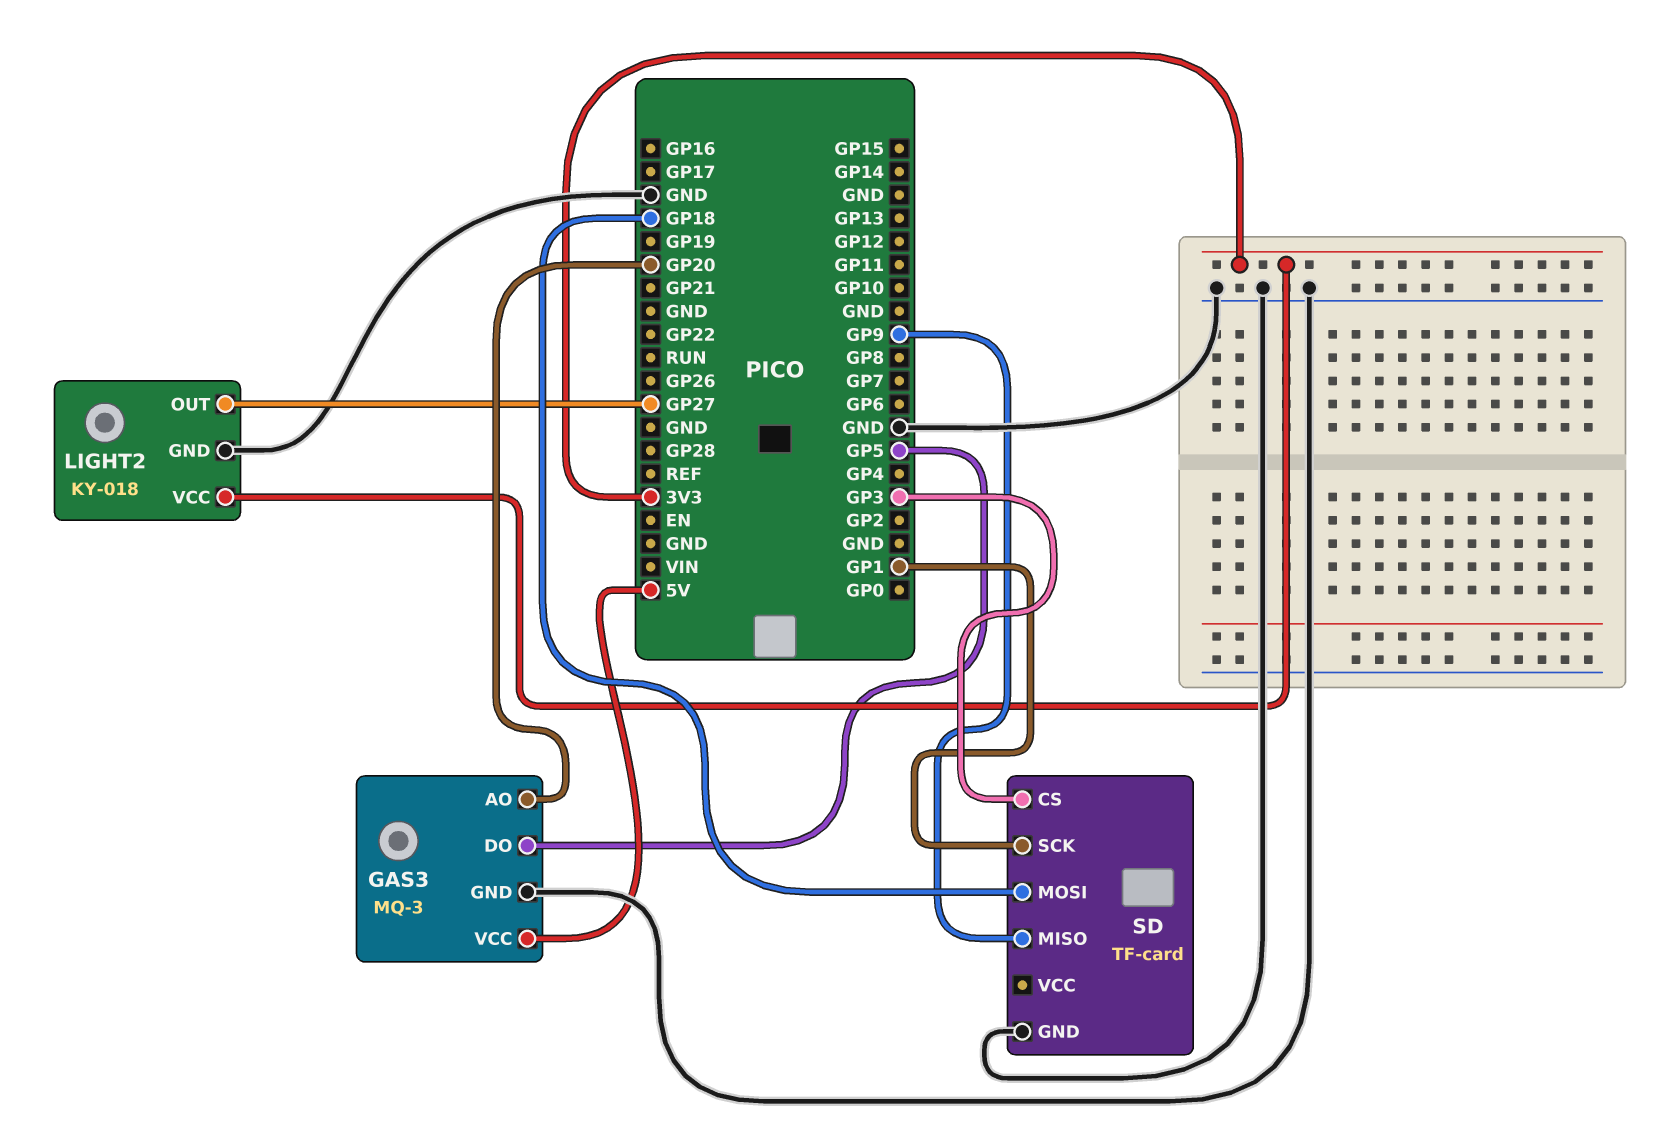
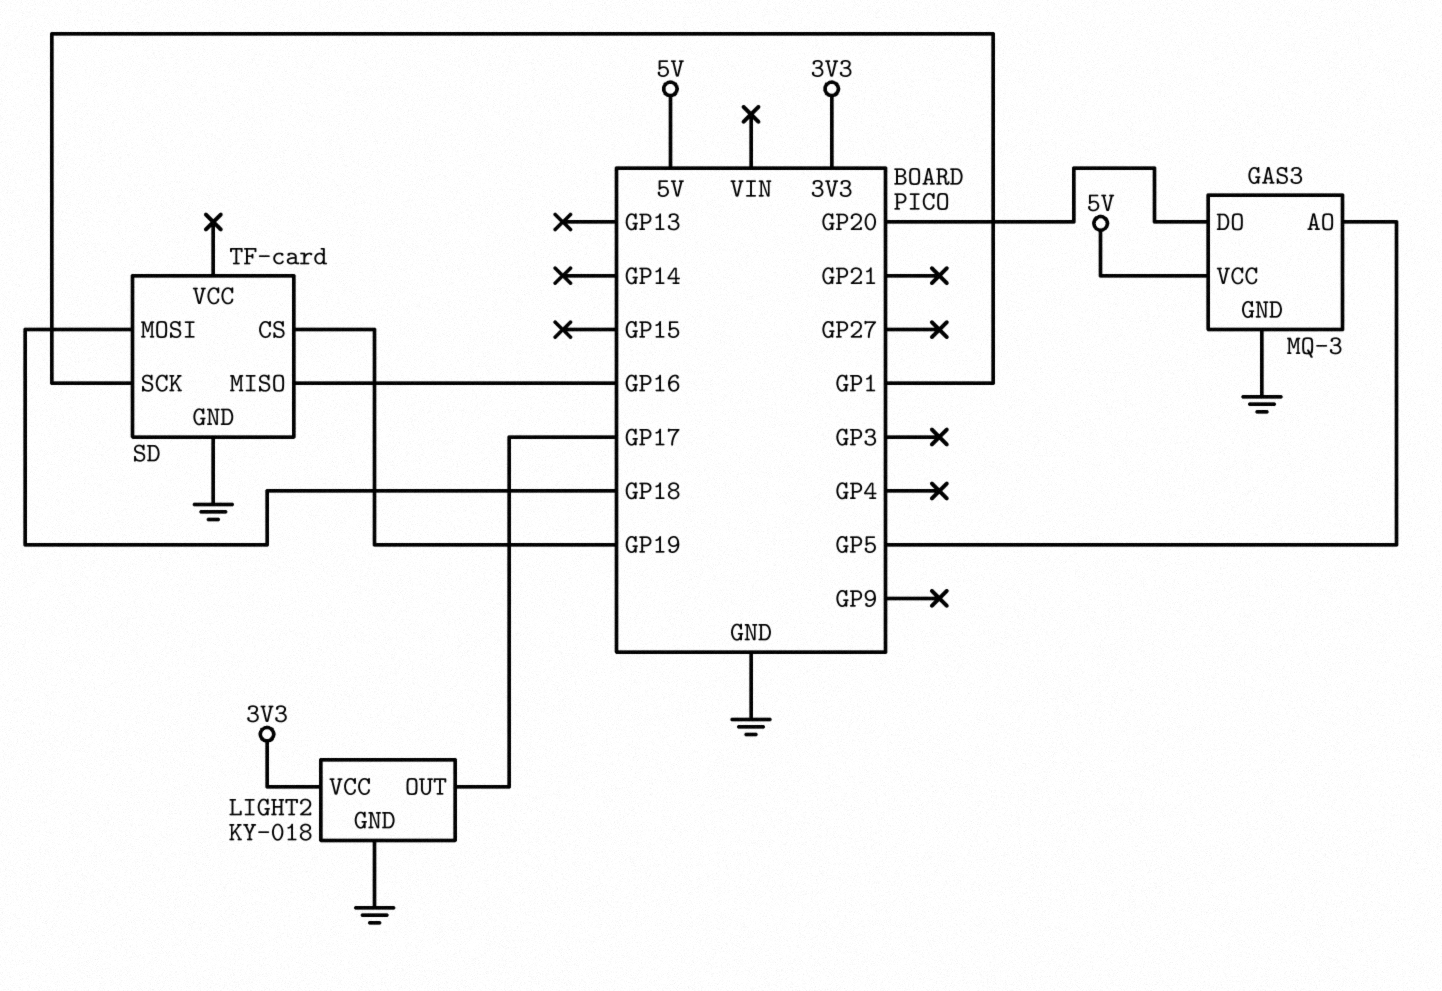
GAS3 pin AO: GP20 -> GP5
GAS3 pin DO: GP5 -> GP20
LIGHT2 pin OUT: GP27 -> GP17
SD pin CS: GP3 -> GP19
SD pin MISO: GP9 -> GP16

